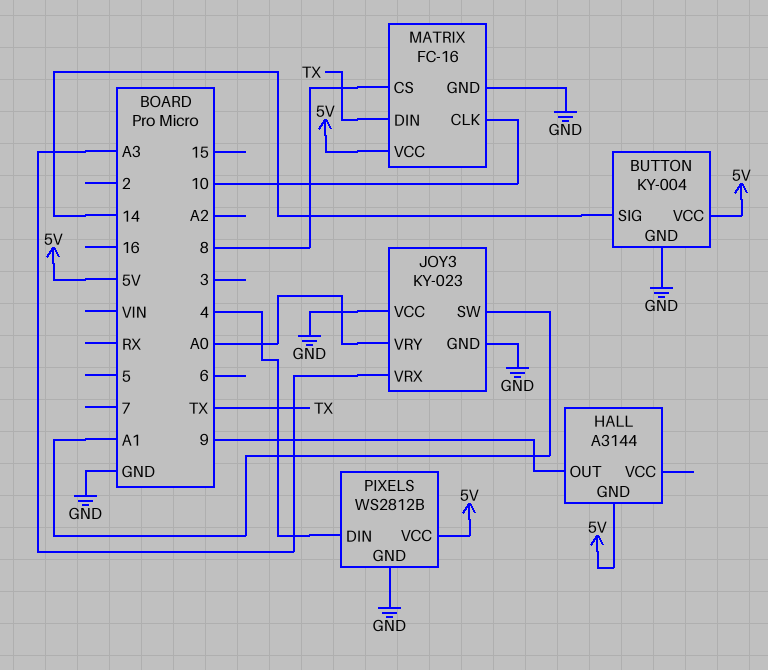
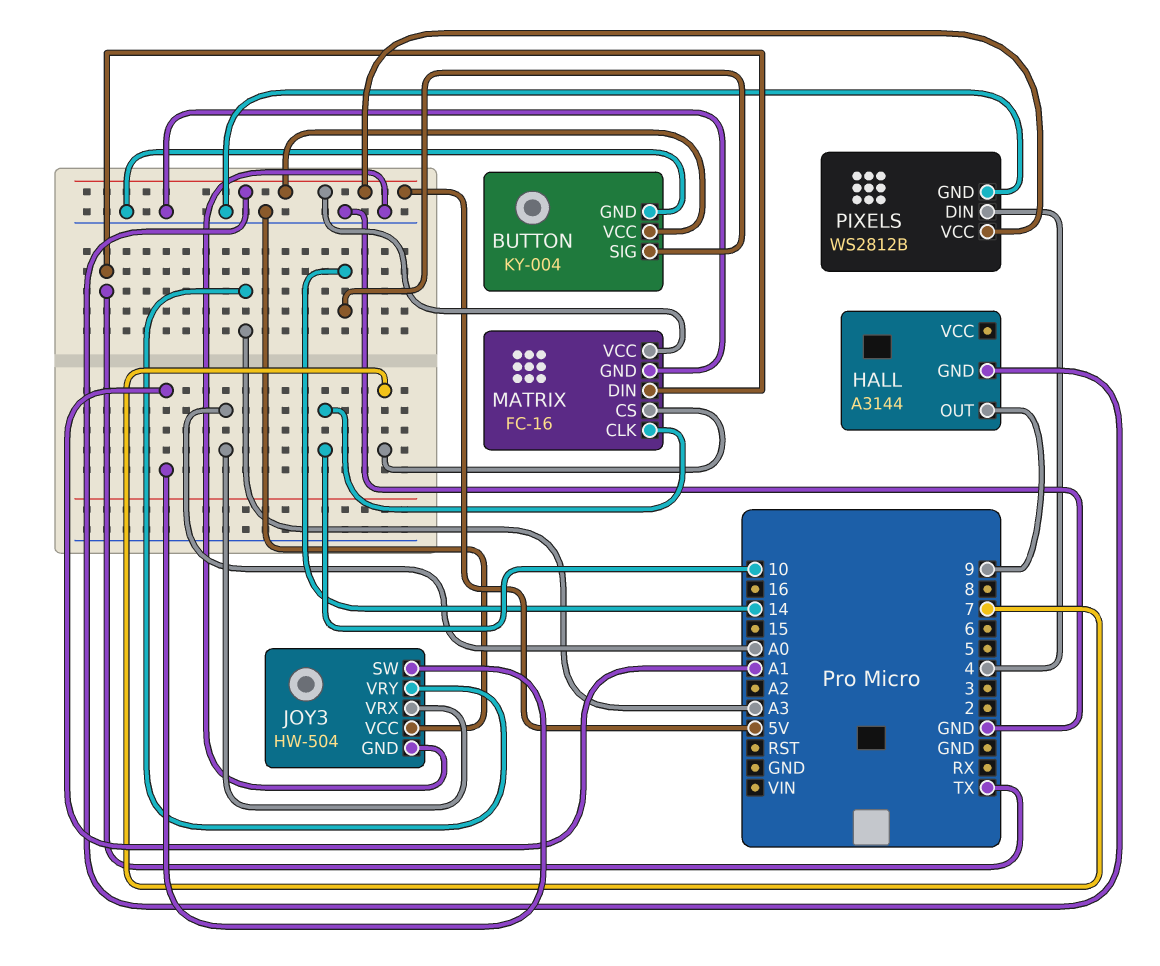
JOY3: KY-023 -> HW-504
JOY3 pin VRX: A3 -> A0
JOY3 pin VRY: A0 -> A3
MATRIX pin CS: 8 -> 7

